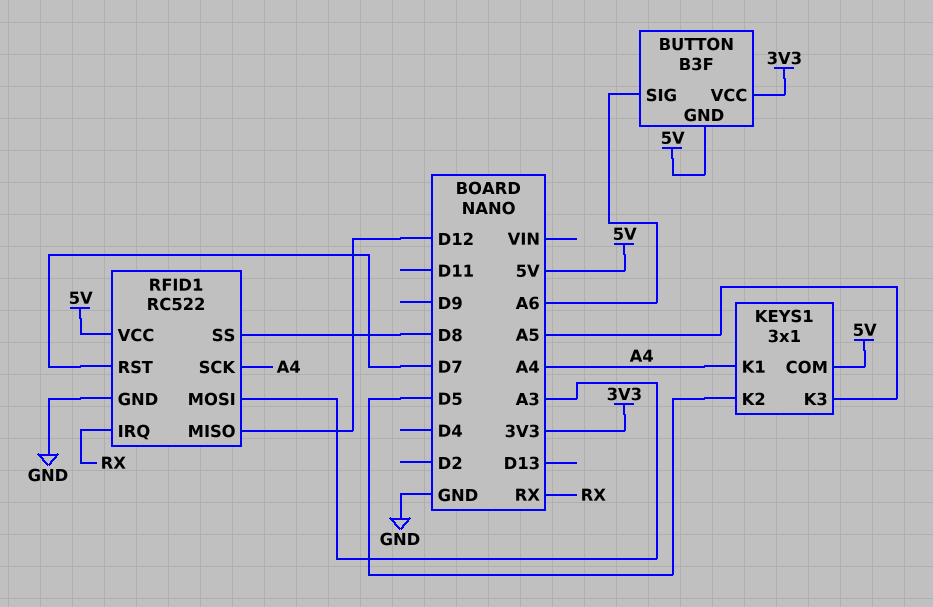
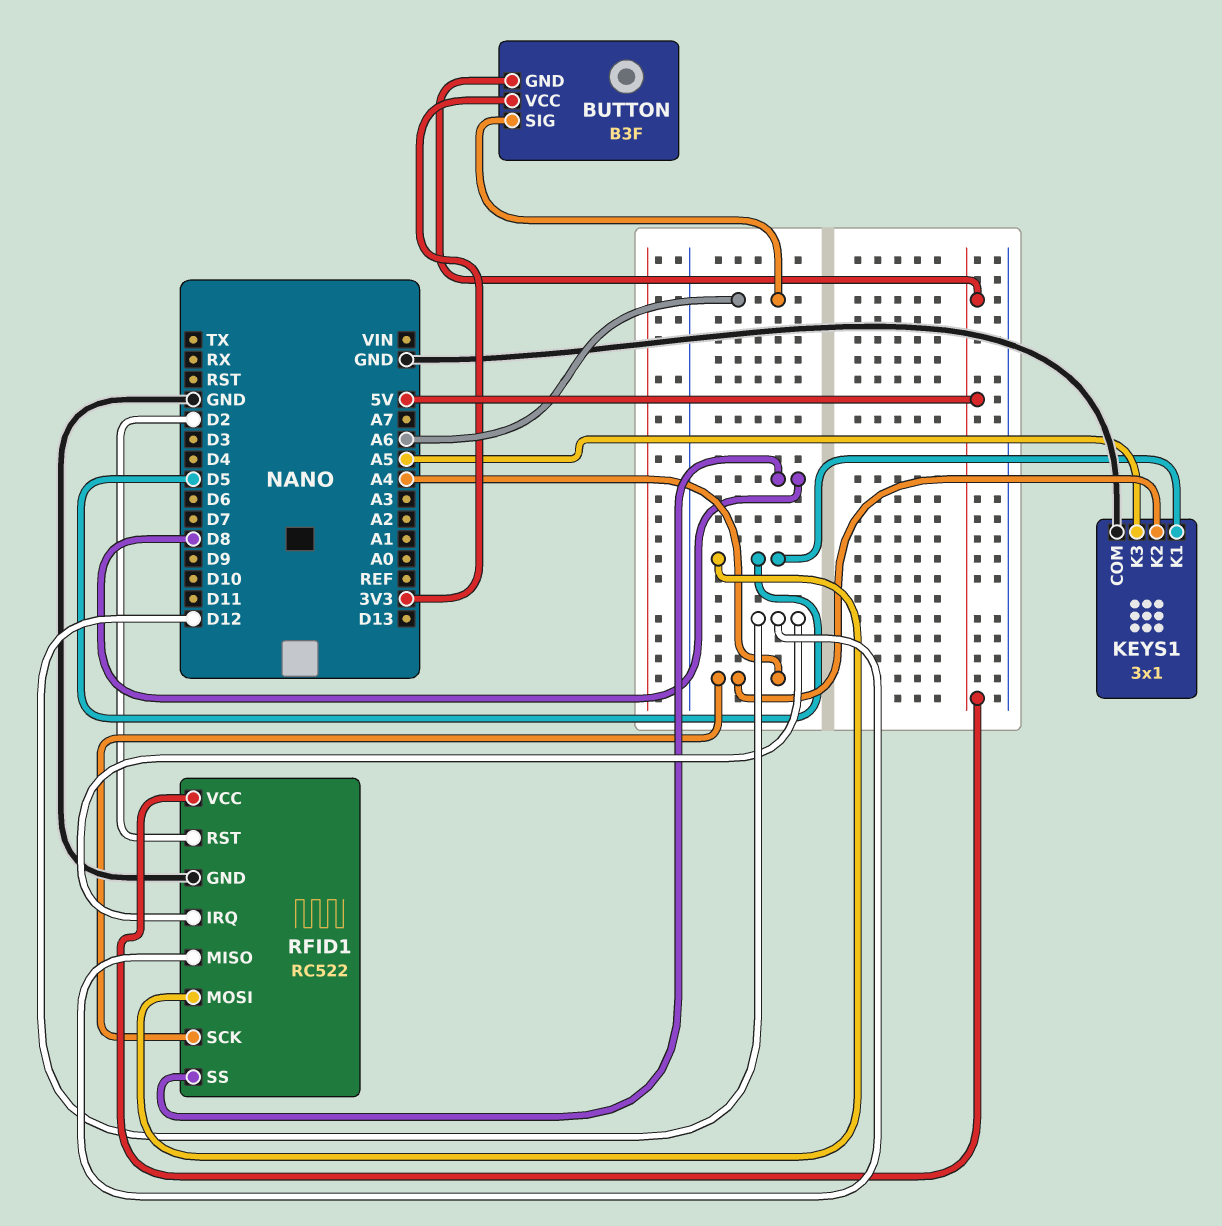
KEYS1 pin COM: 5V -> GND
KEYS1 pin K1: A4 -> D5
KEYS1 pin K2: D5 -> A4
RFID1 pin IRQ: RX -> D12
RFID1 pin MOSI: A3 -> D5
RFID1 pin RST: D7 -> D2

